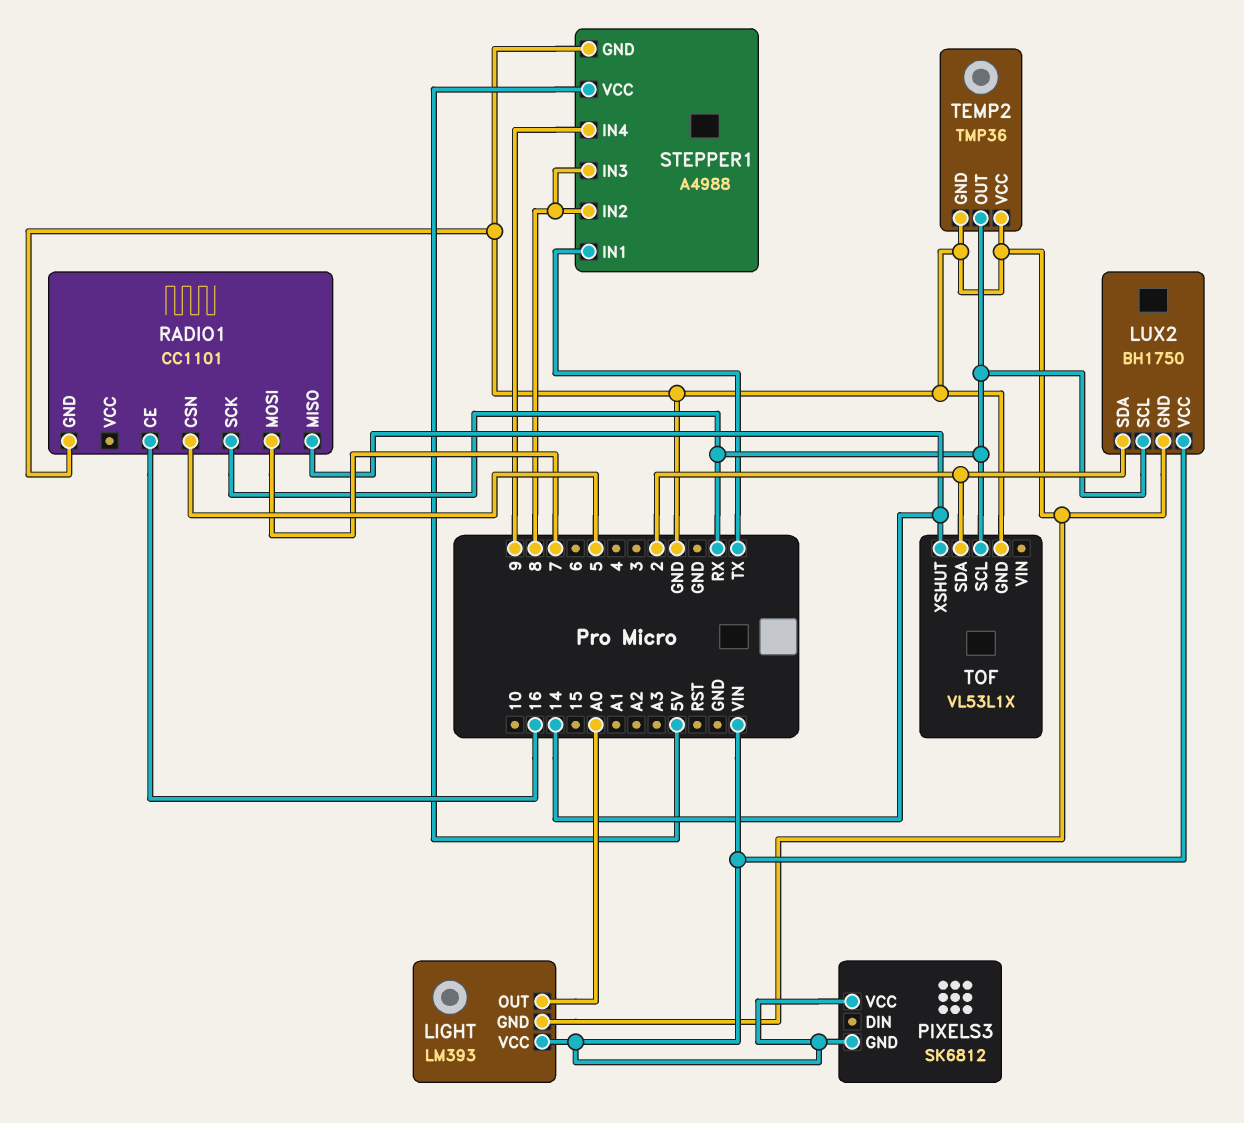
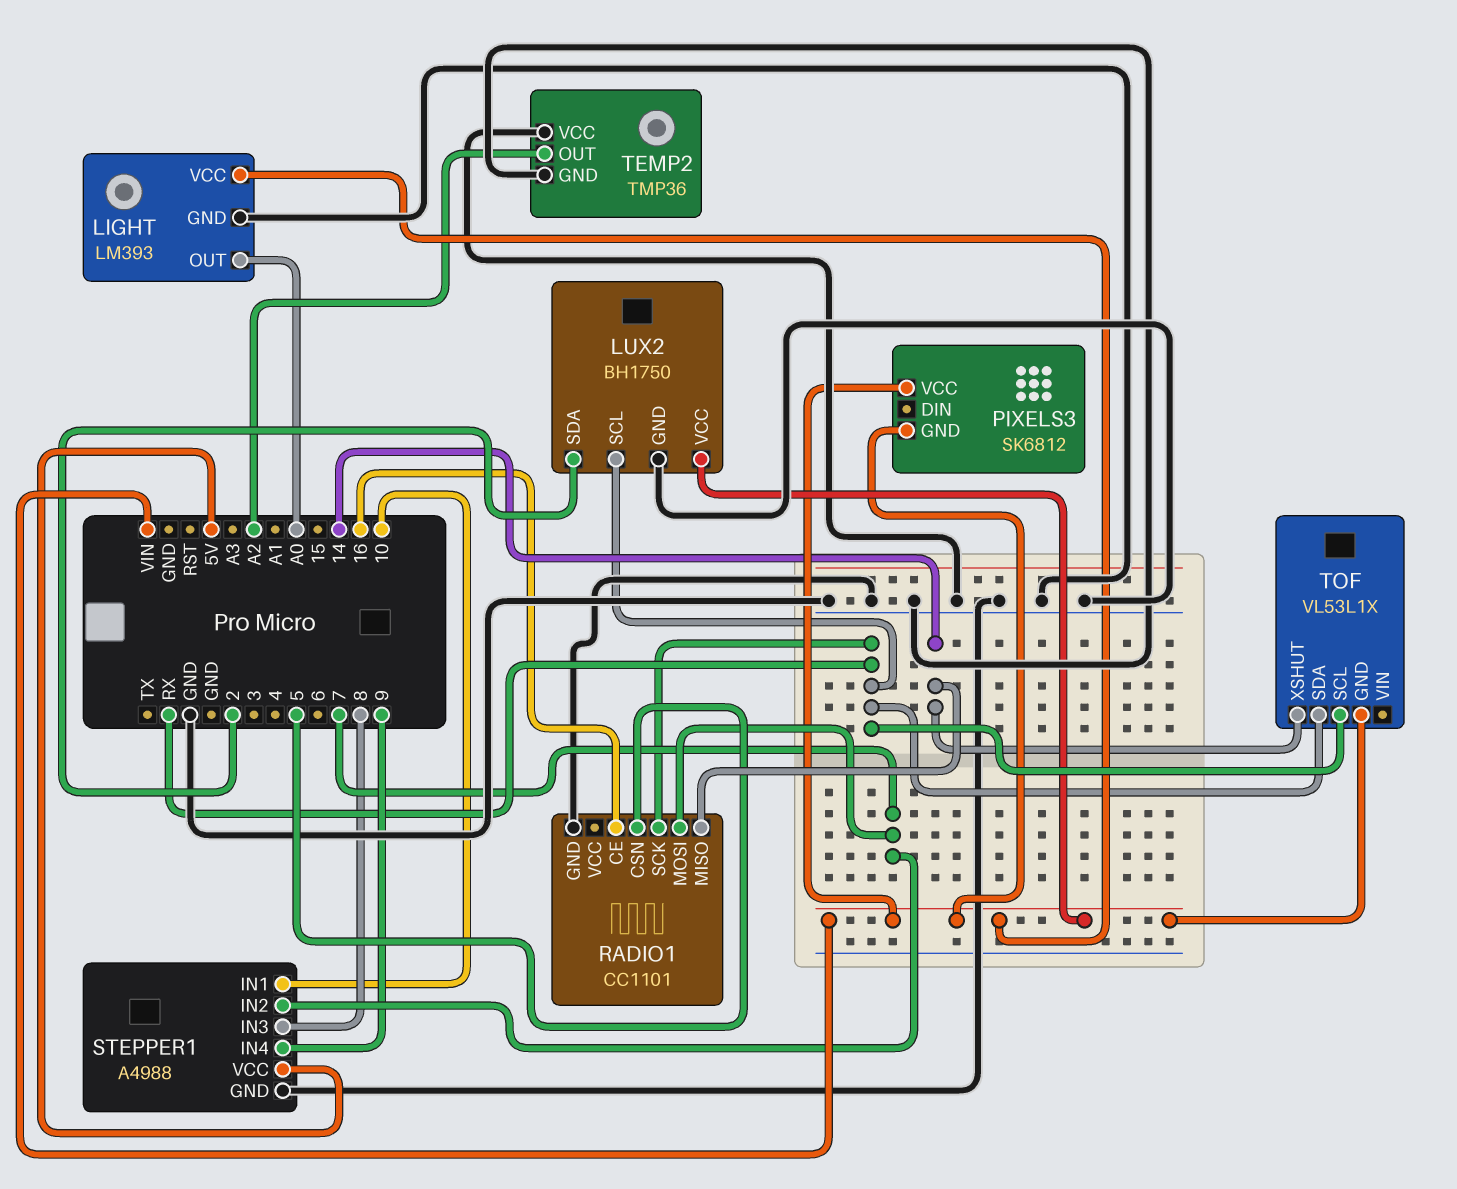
STEPPER1 pin IN1: TX -> 10
STEPPER1 pin IN2: 8 -> 7
TEMP2 pin OUT: RX -> A2
TOF pin GND: GND -> VIN
TOF pin SDA: 2 -> RX

